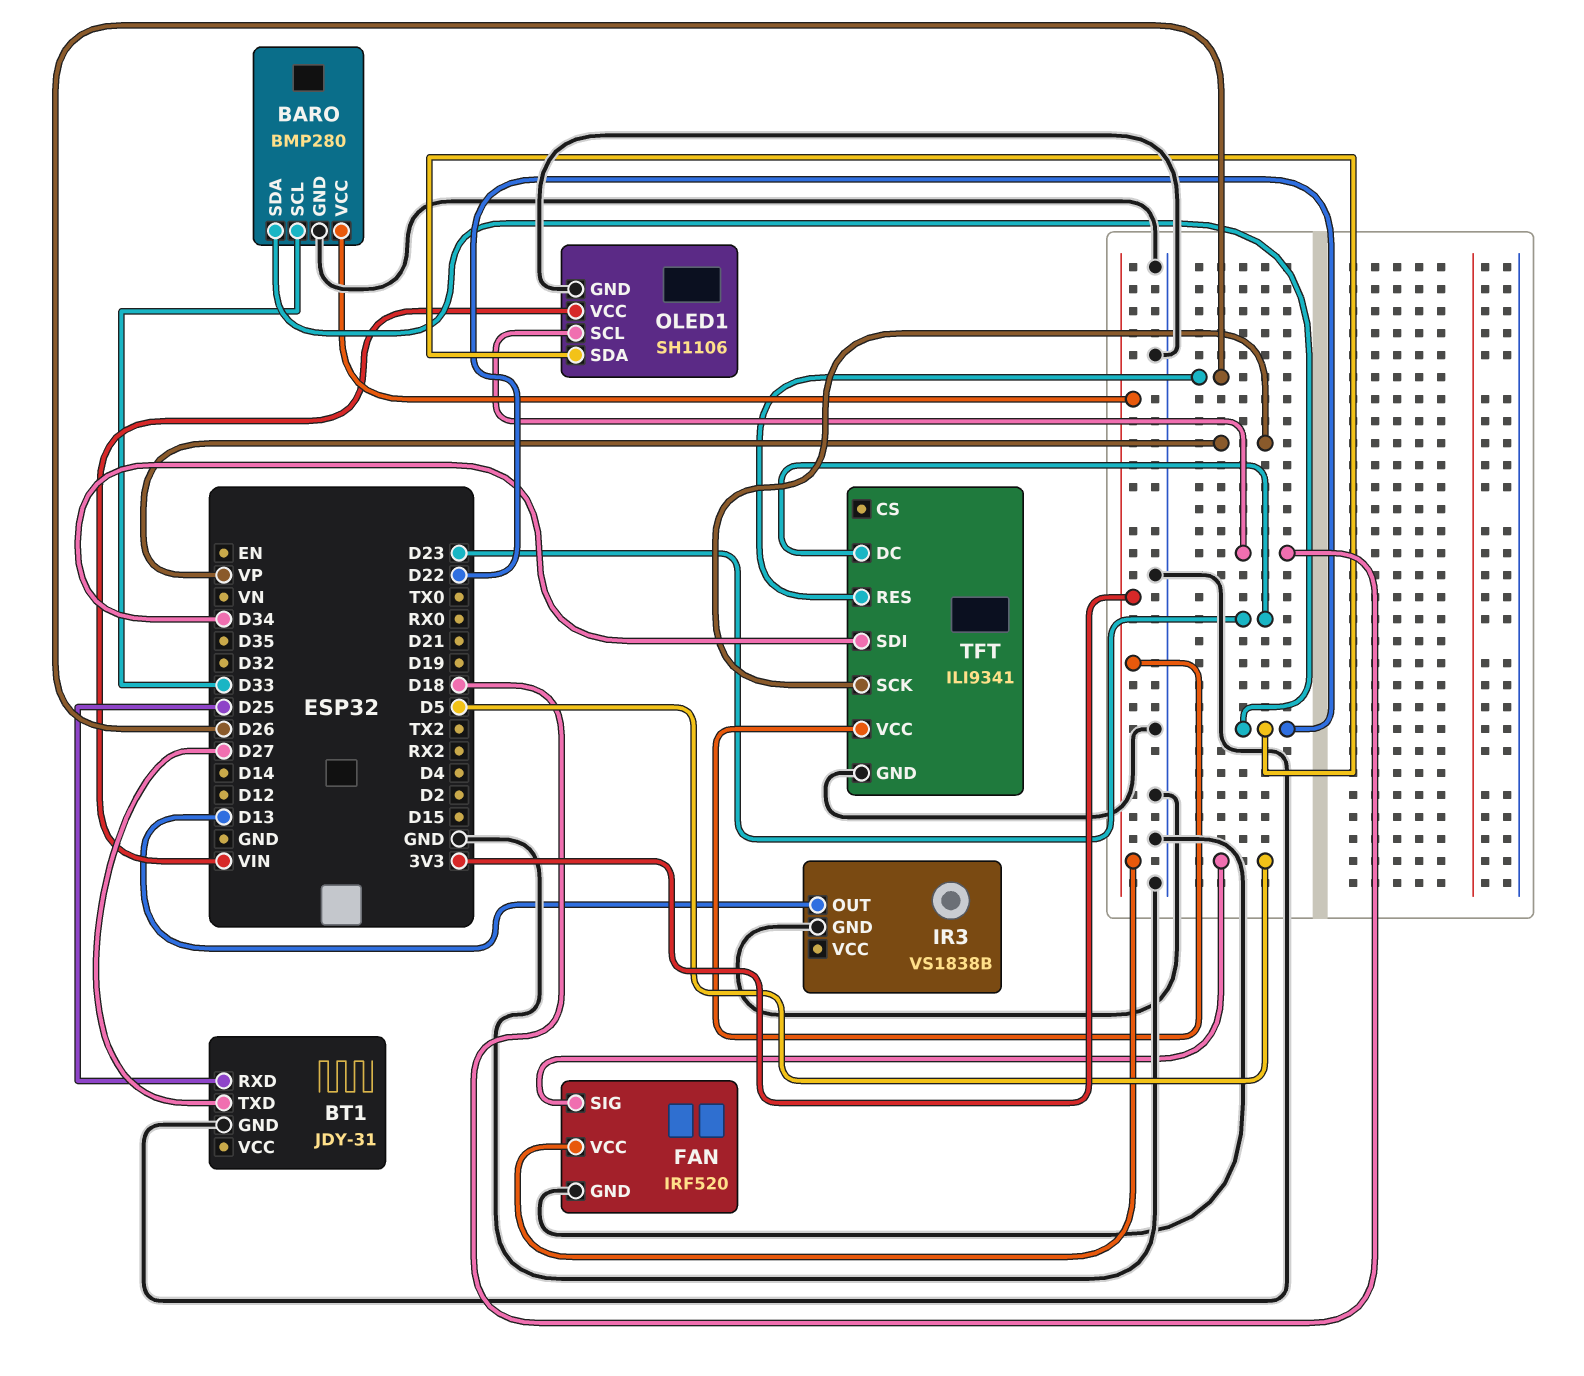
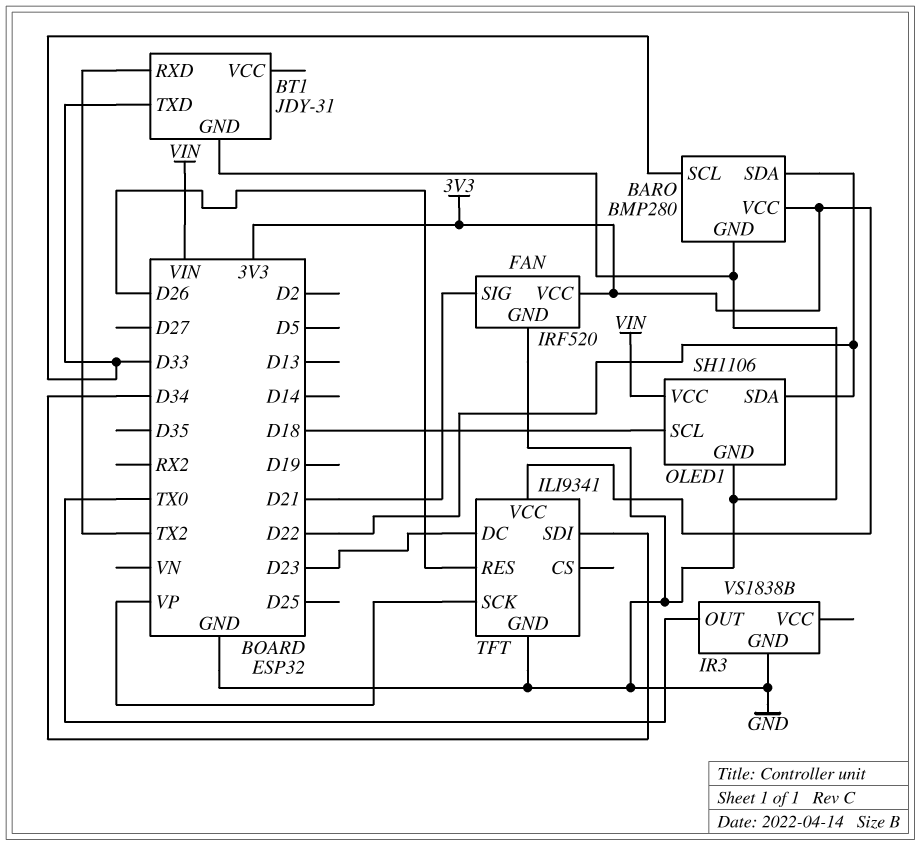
BT1 pin RXD: D25 -> TX2
BT1 pin TXD: D27 -> D33
FAN pin SIG: D5 -> D21
IR3 pin OUT: D13 -> TX0

